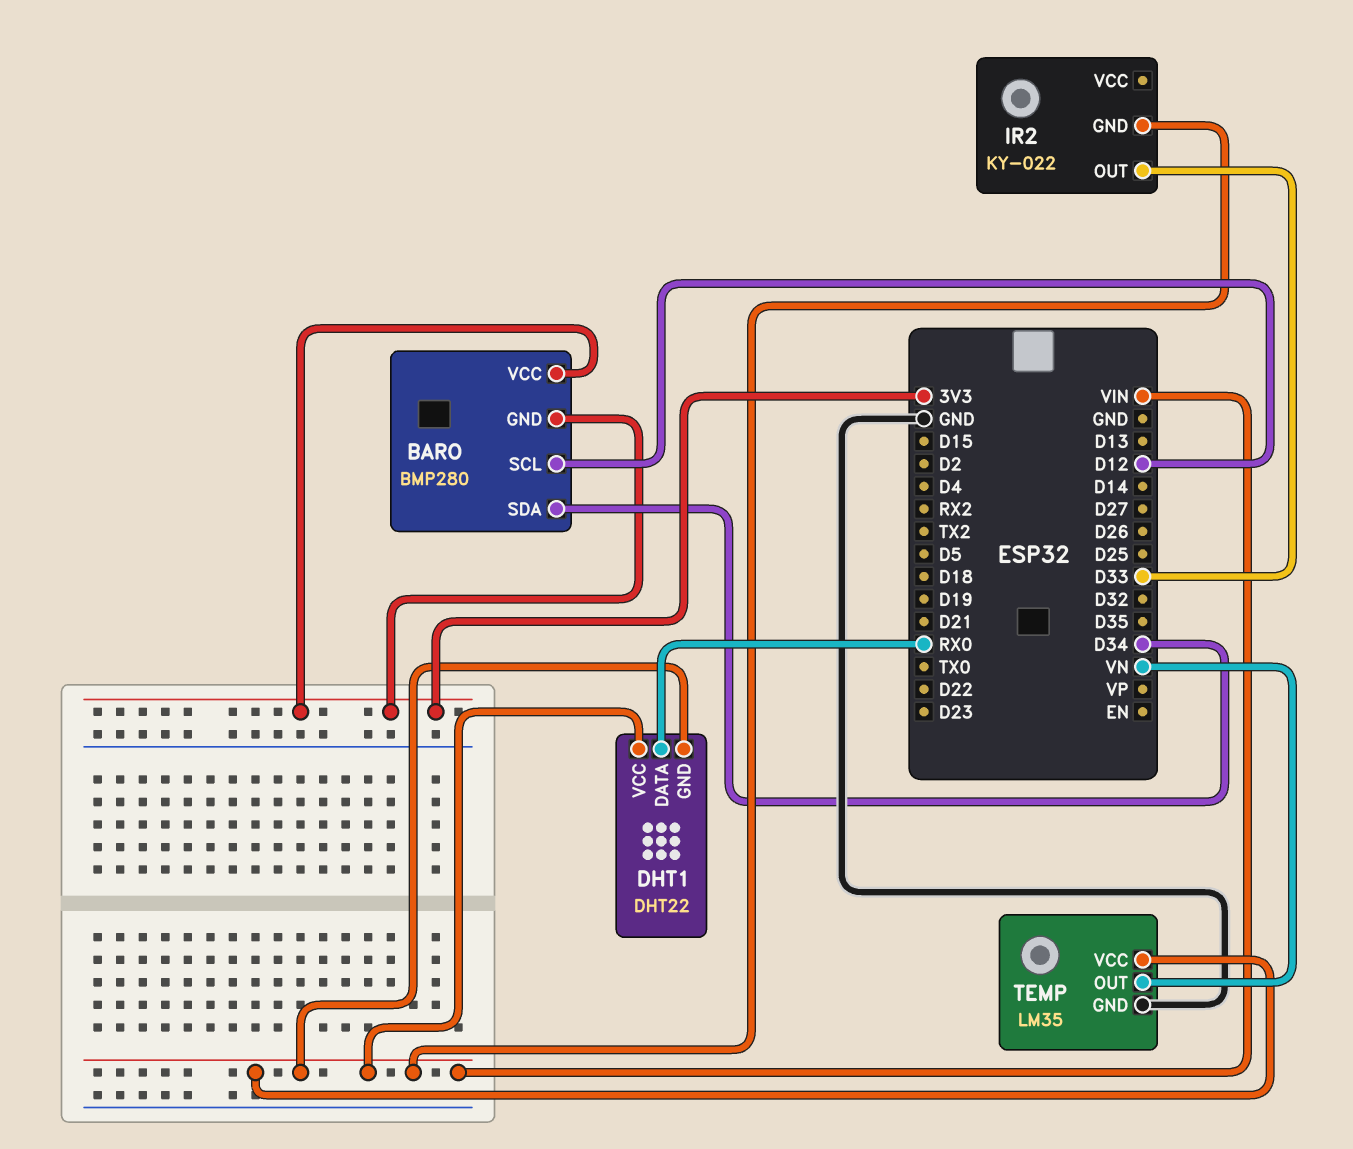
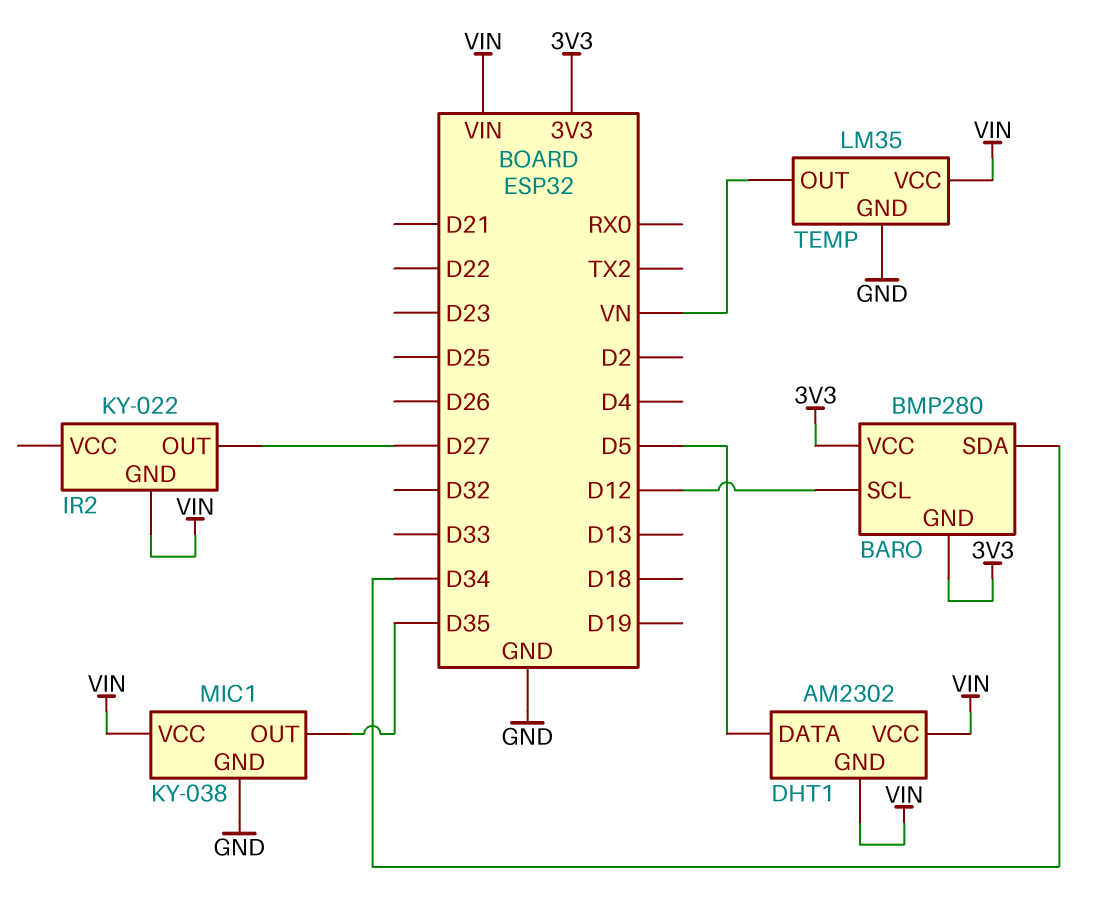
DHT1: DHT22 -> AM2302
DHT1 pin DATA: RX0 -> D5
IR2 pin OUT: D33 -> D27
MIC1: none -> KY-038
MIC1 pin GND: none -> GND
MIC1 pin OUT: none -> D35
MIC1 pin VCC: none -> VIN

